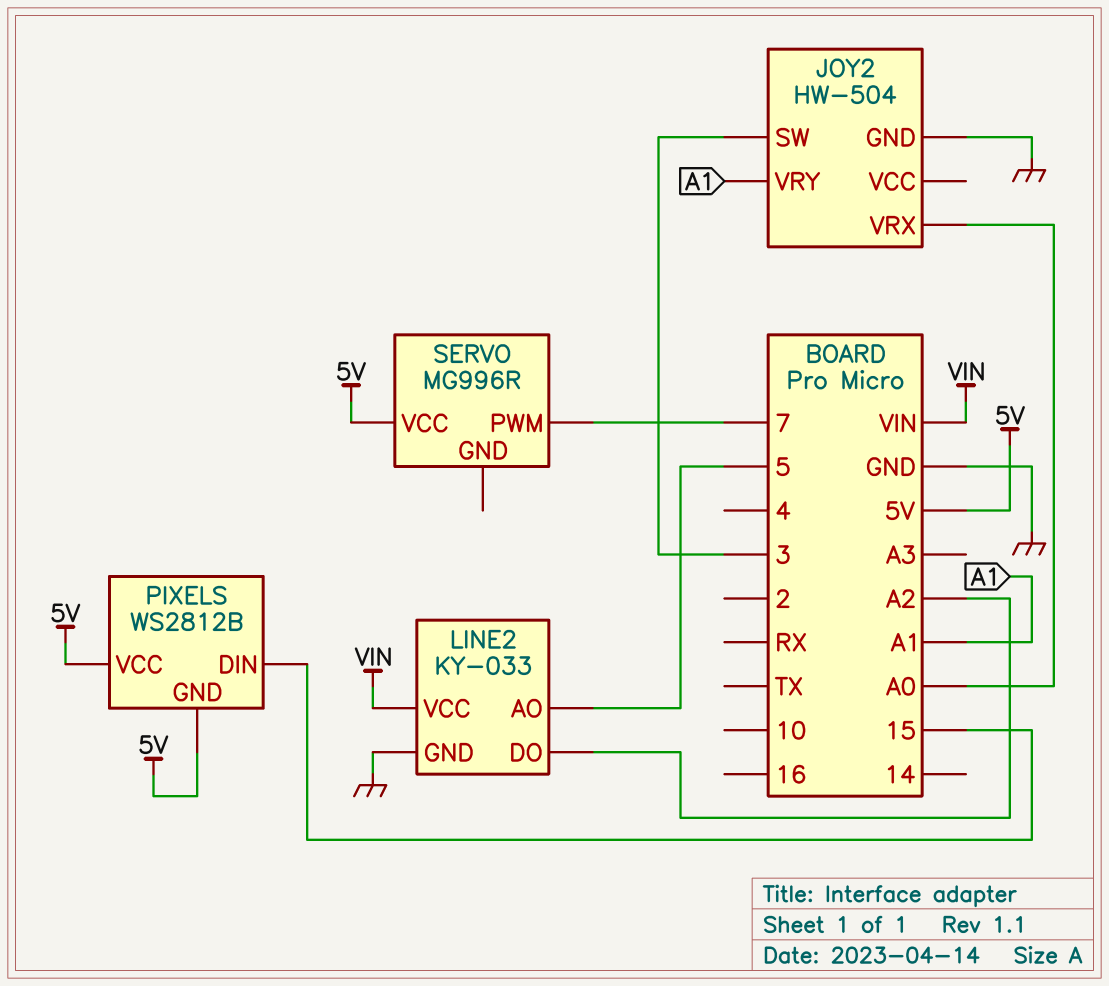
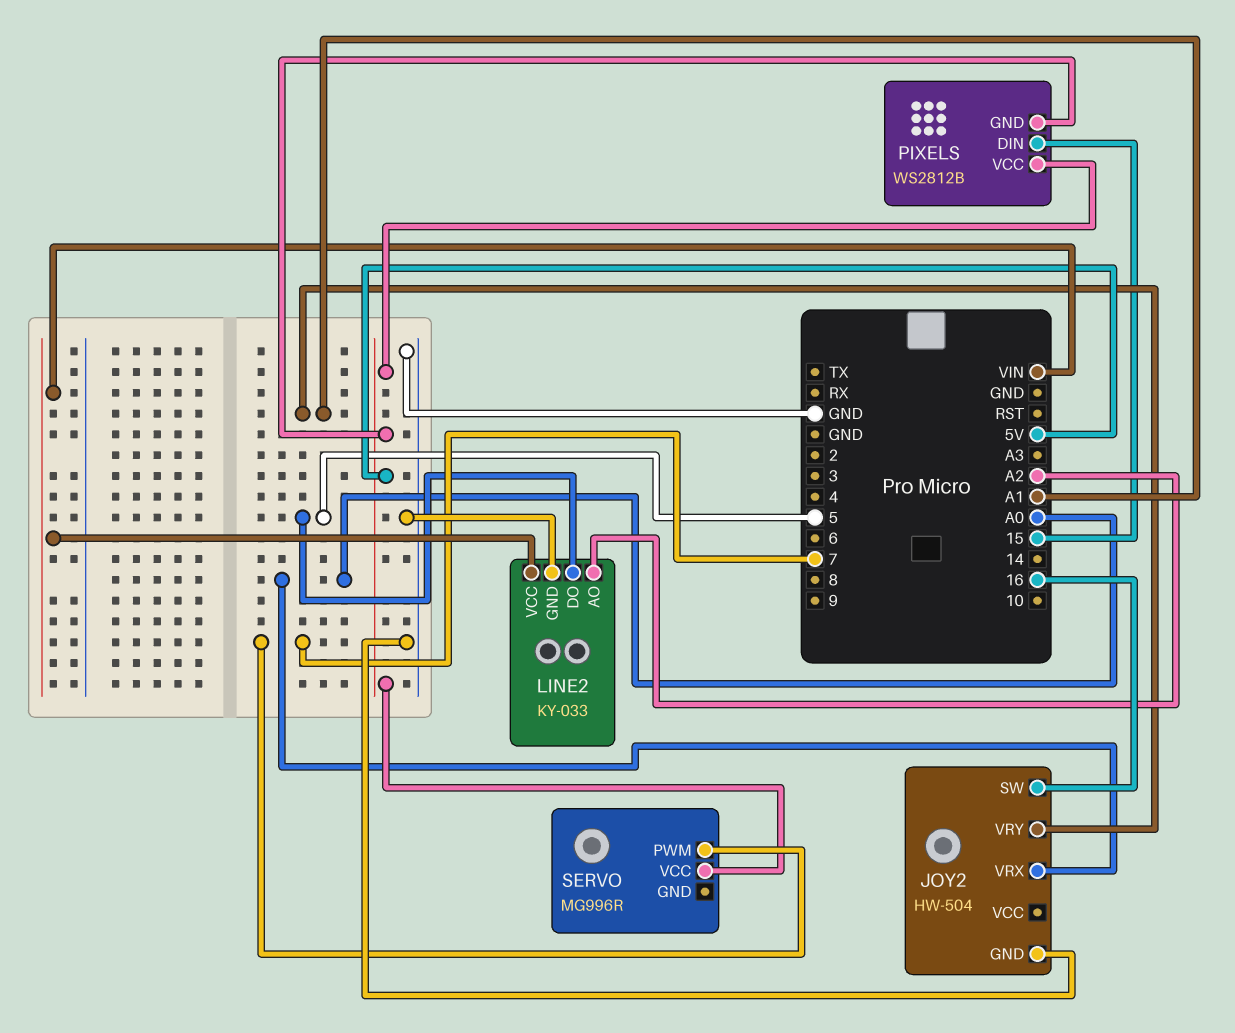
JOY2 pin SW: 3 -> 16
LINE2 pin AO: 5 -> A2
LINE2 pin DO: A2 -> 5

